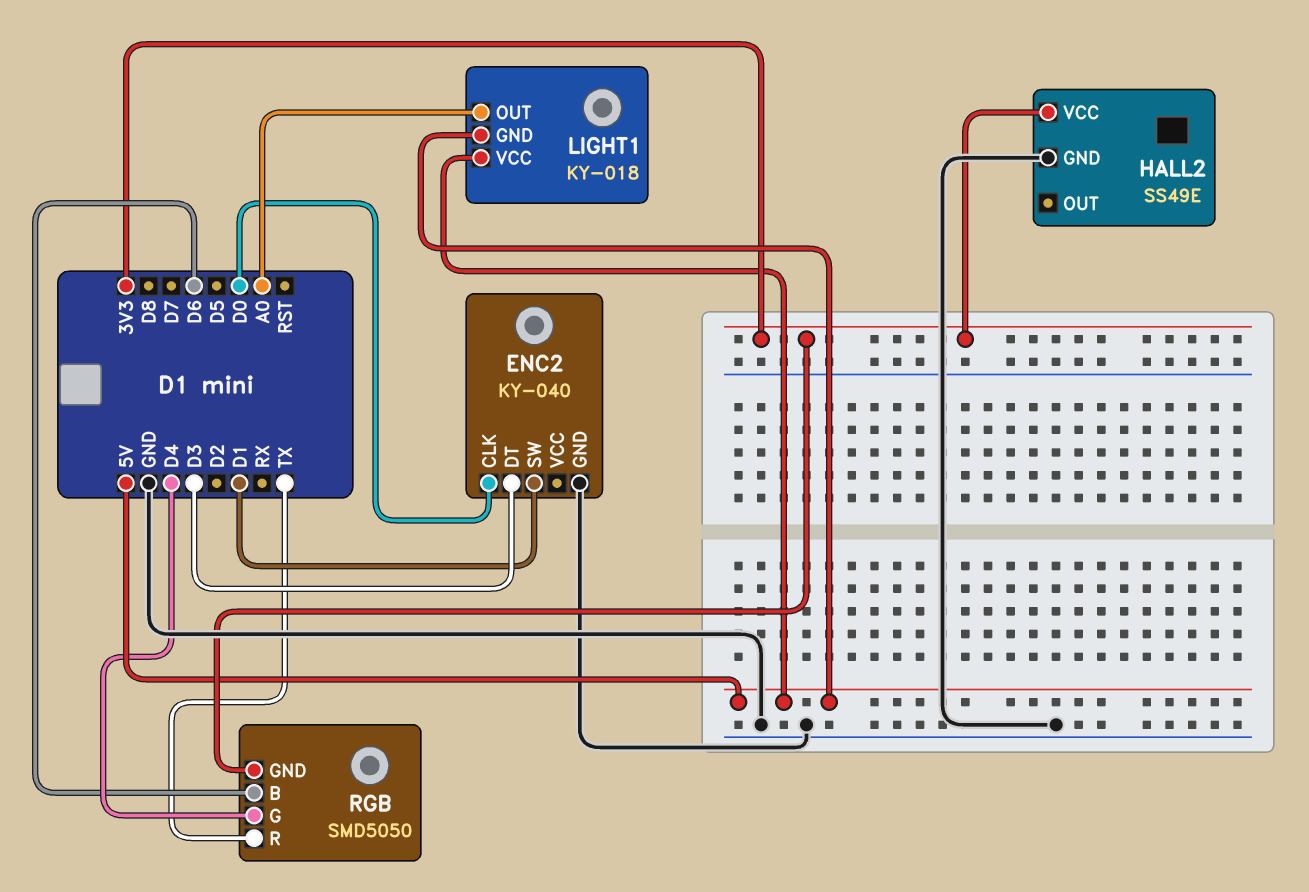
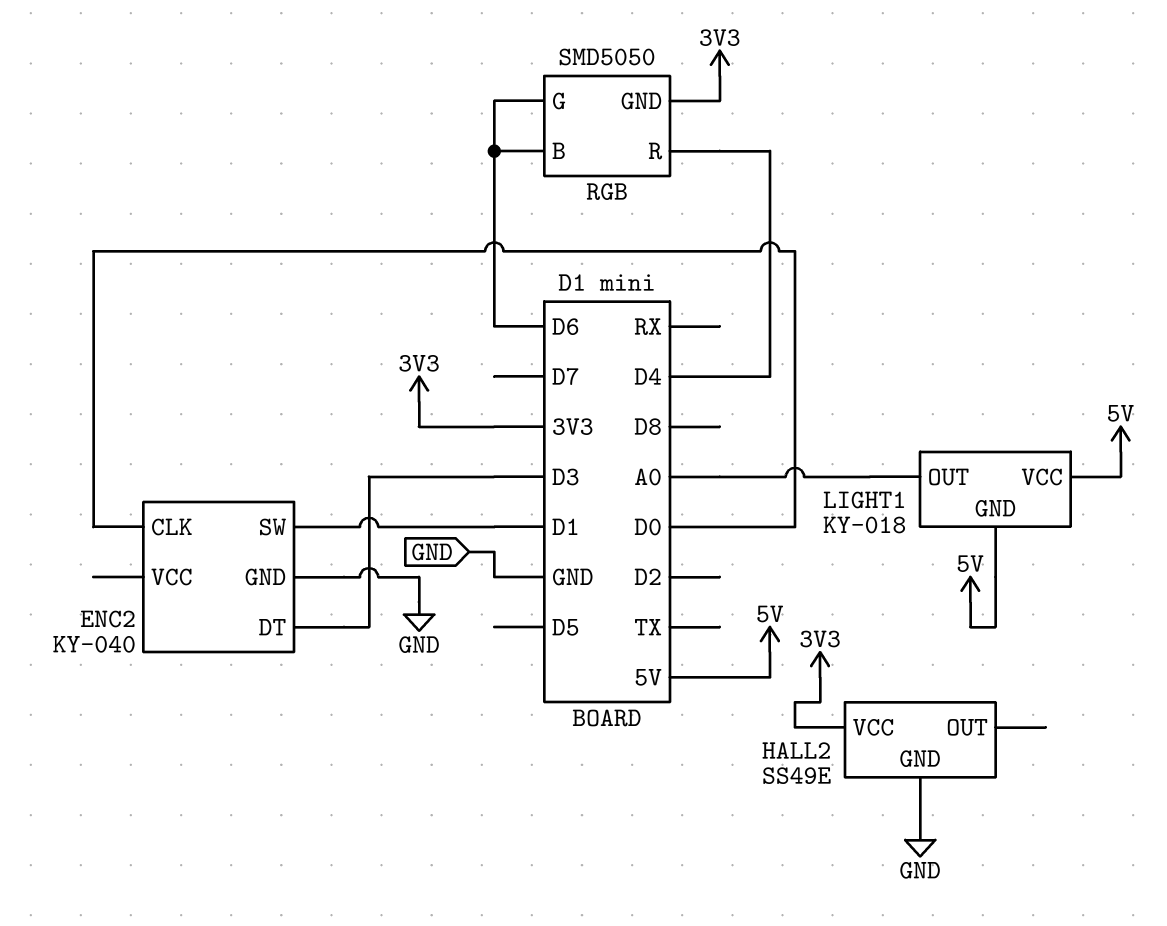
RGB pin G: D4 -> D6
RGB pin R: TX -> D4

